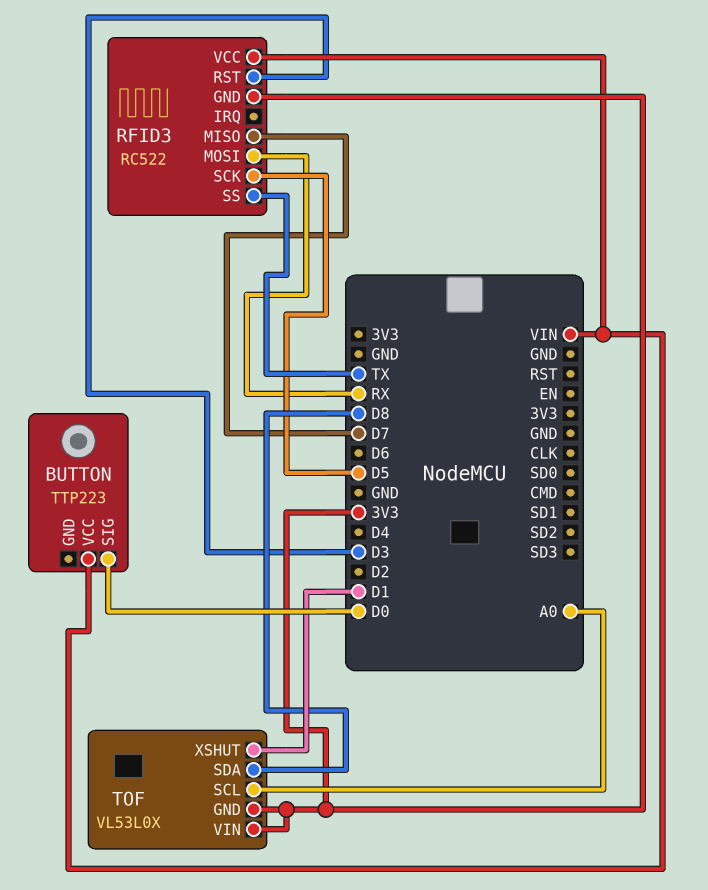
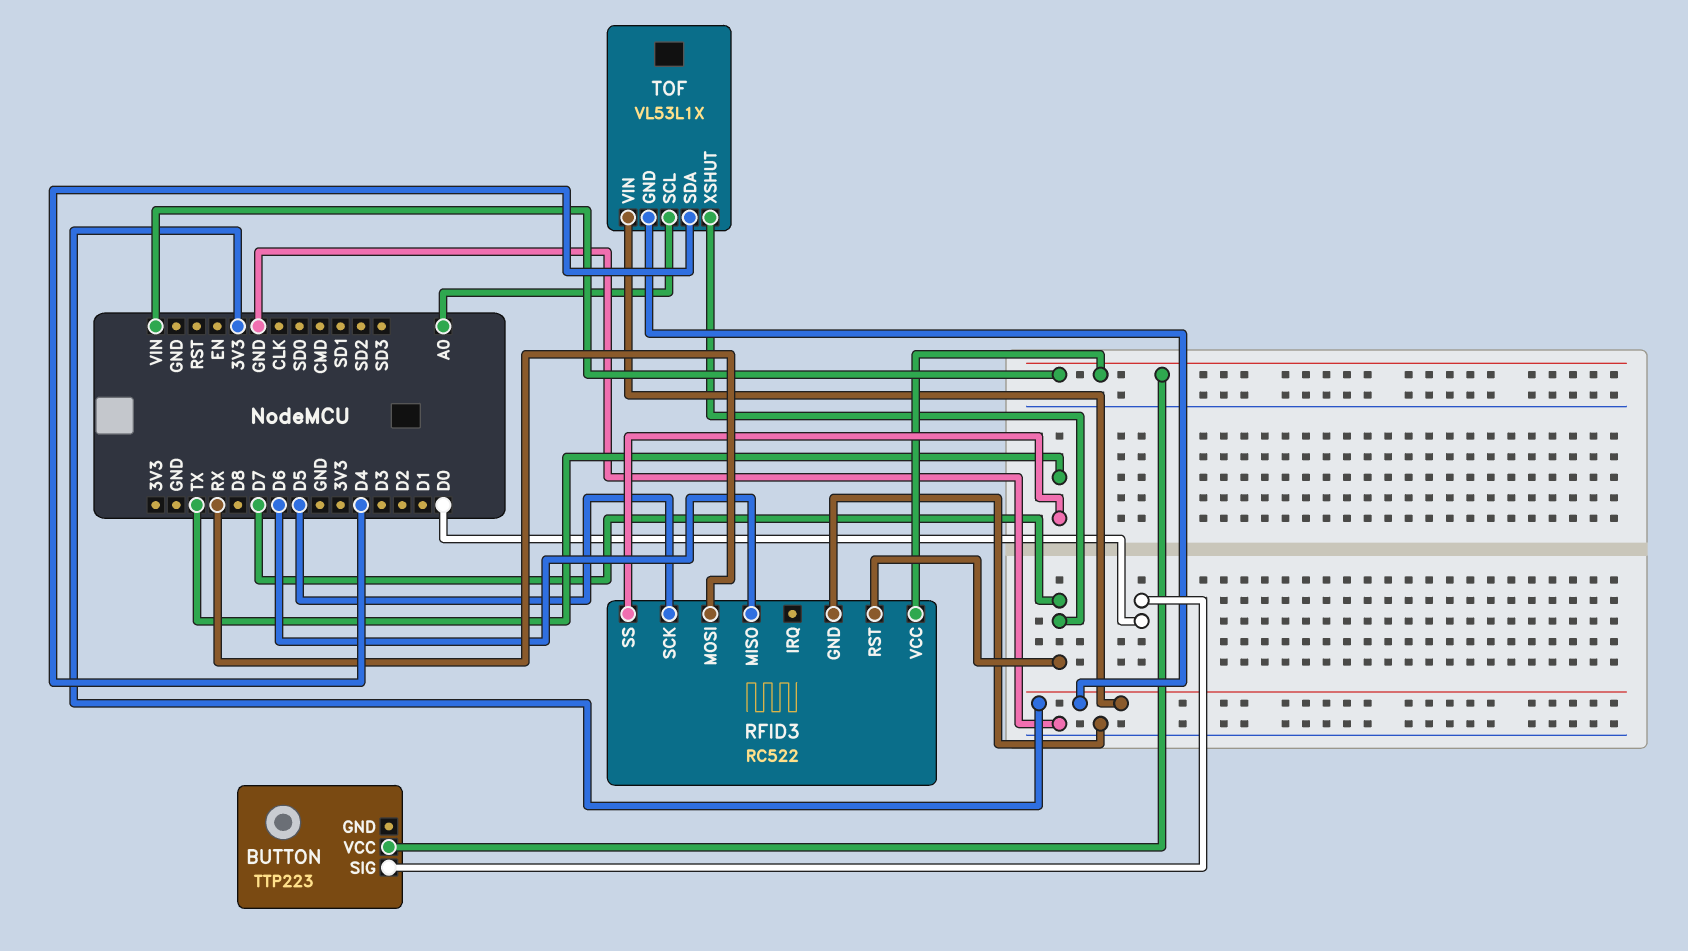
RFID3 pin GND: 3V3 -> GND
RFID3 pin MISO: D7 -> D6
RFID3 pin RST: D3 -> D7
TOF: VL53L0X -> VL53L1X
TOF pin SDA: D8 -> D4
TOF pin XSHUT: D1 -> D7

